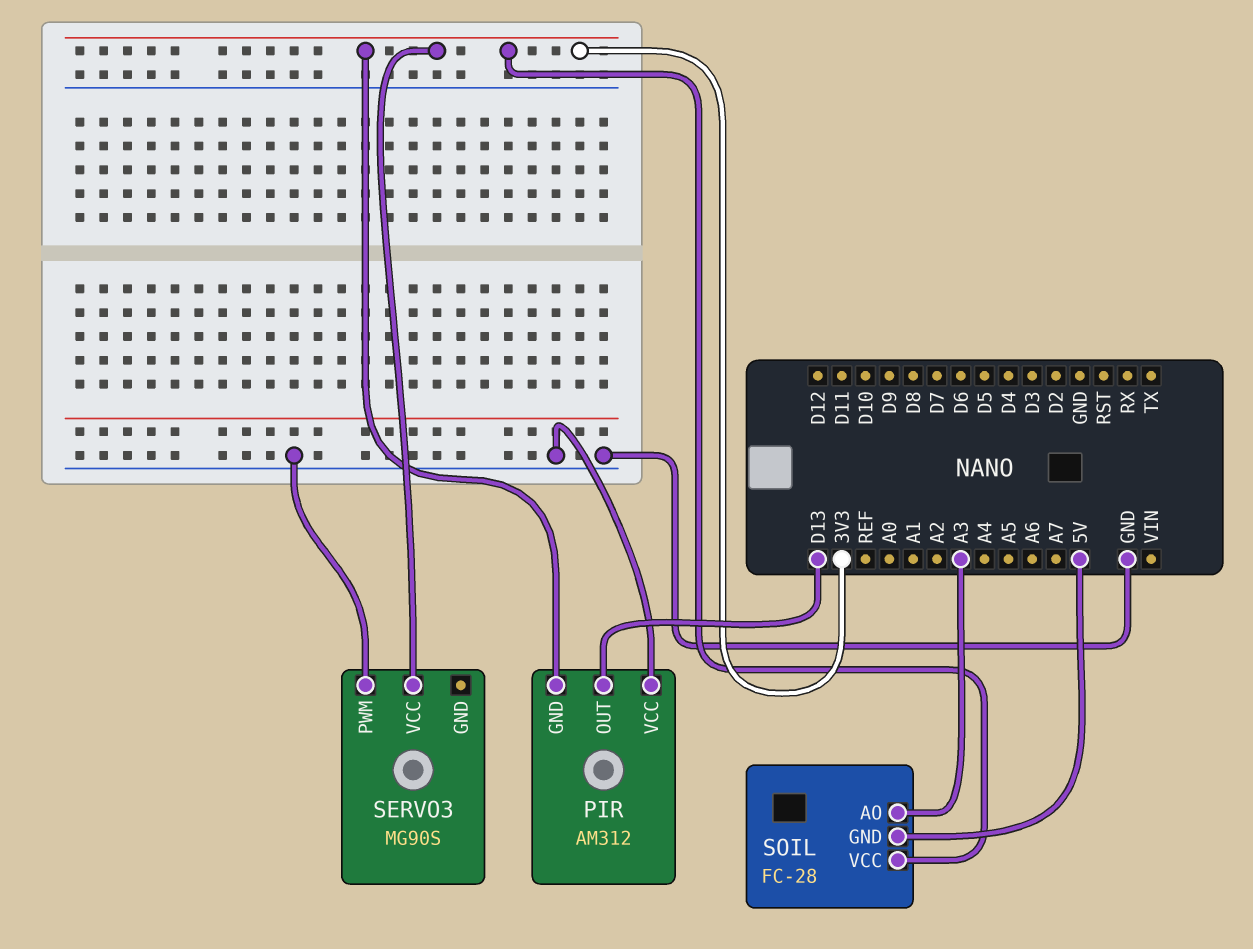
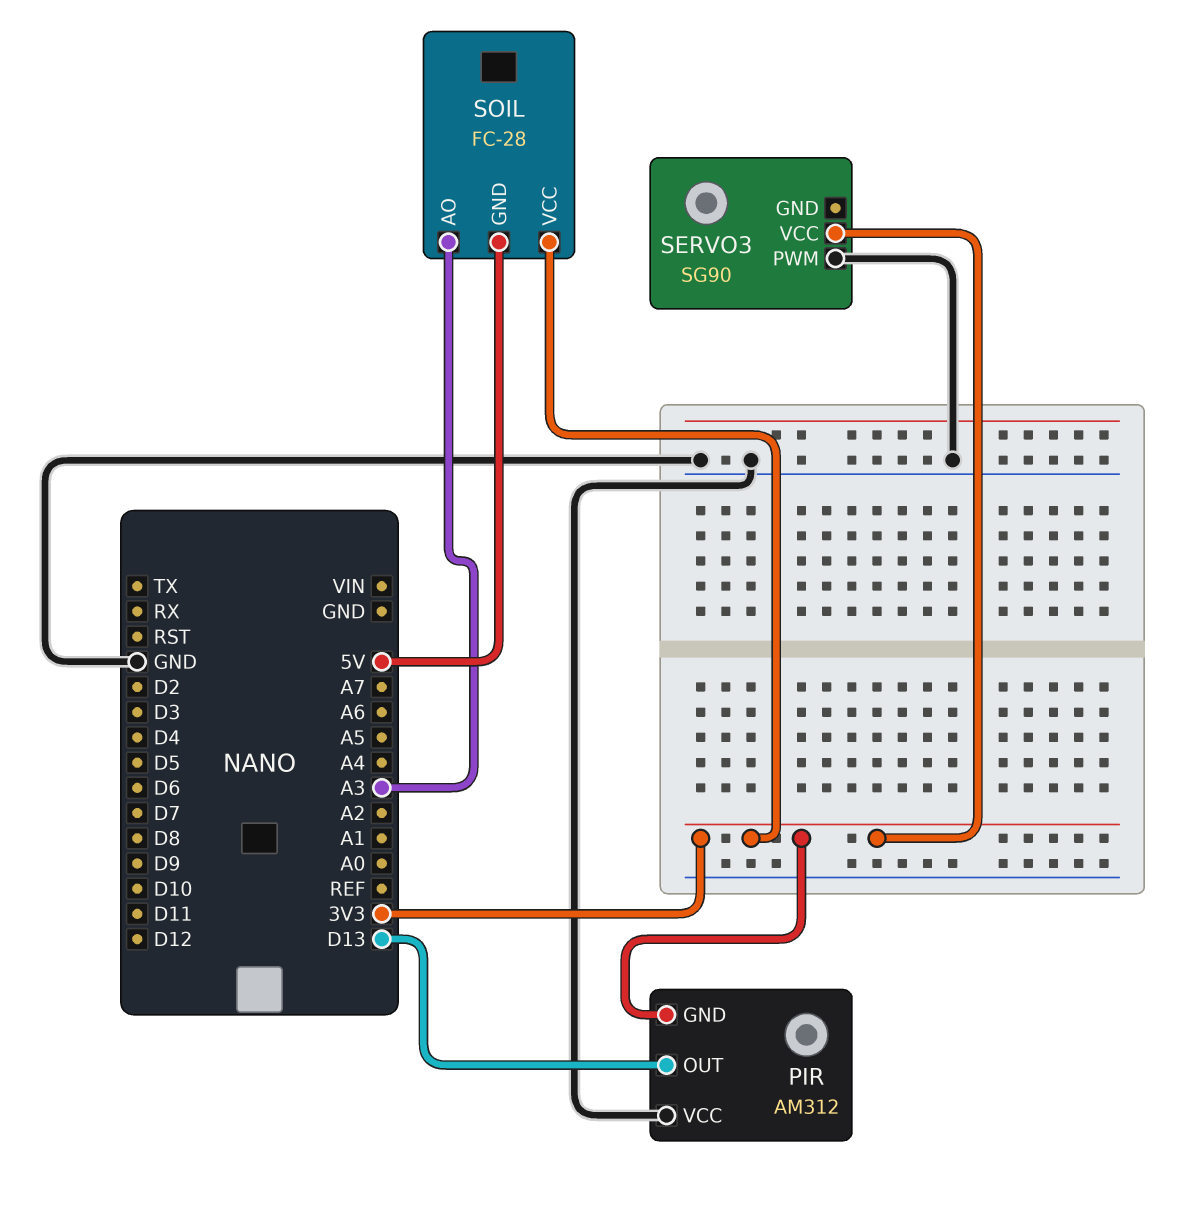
SERVO3: MG90S -> SG90

